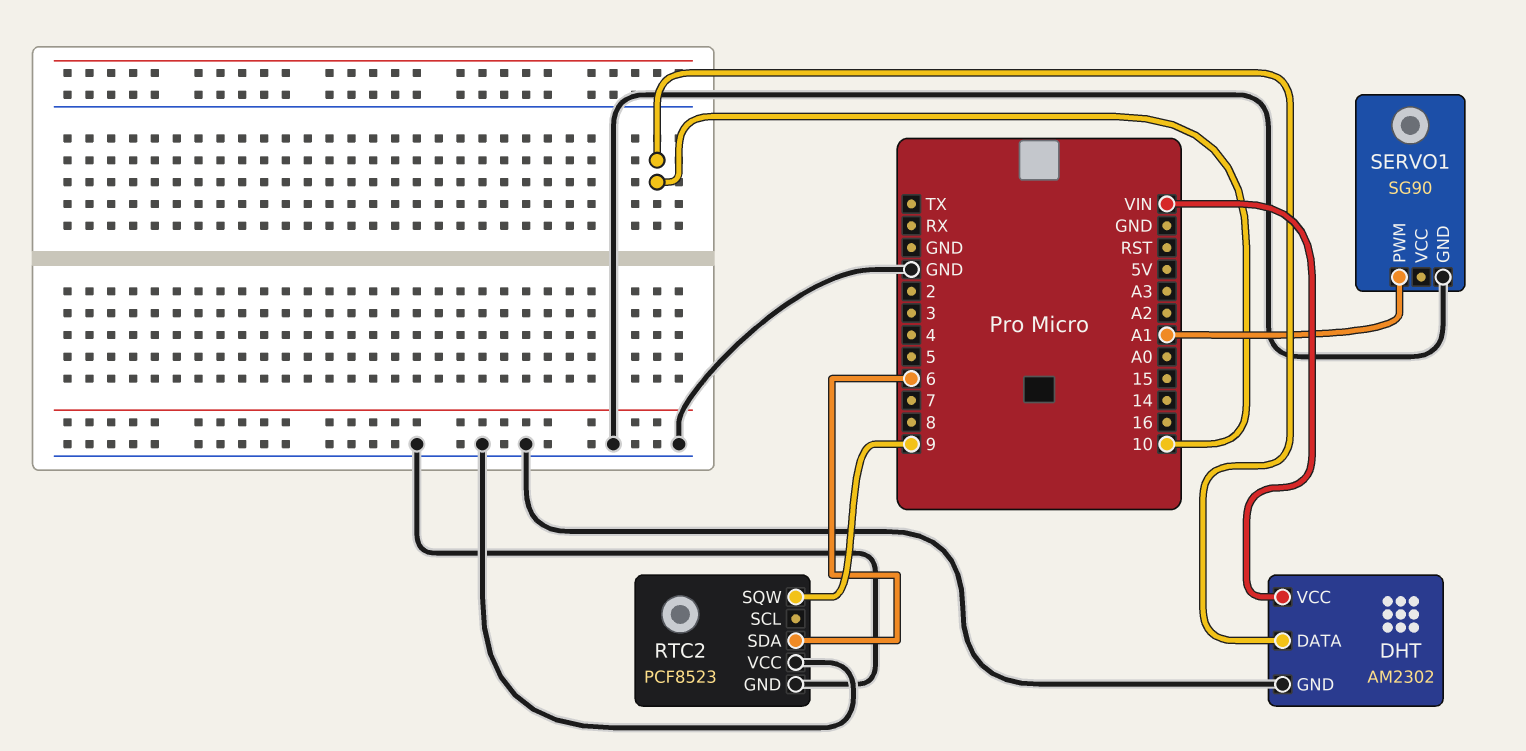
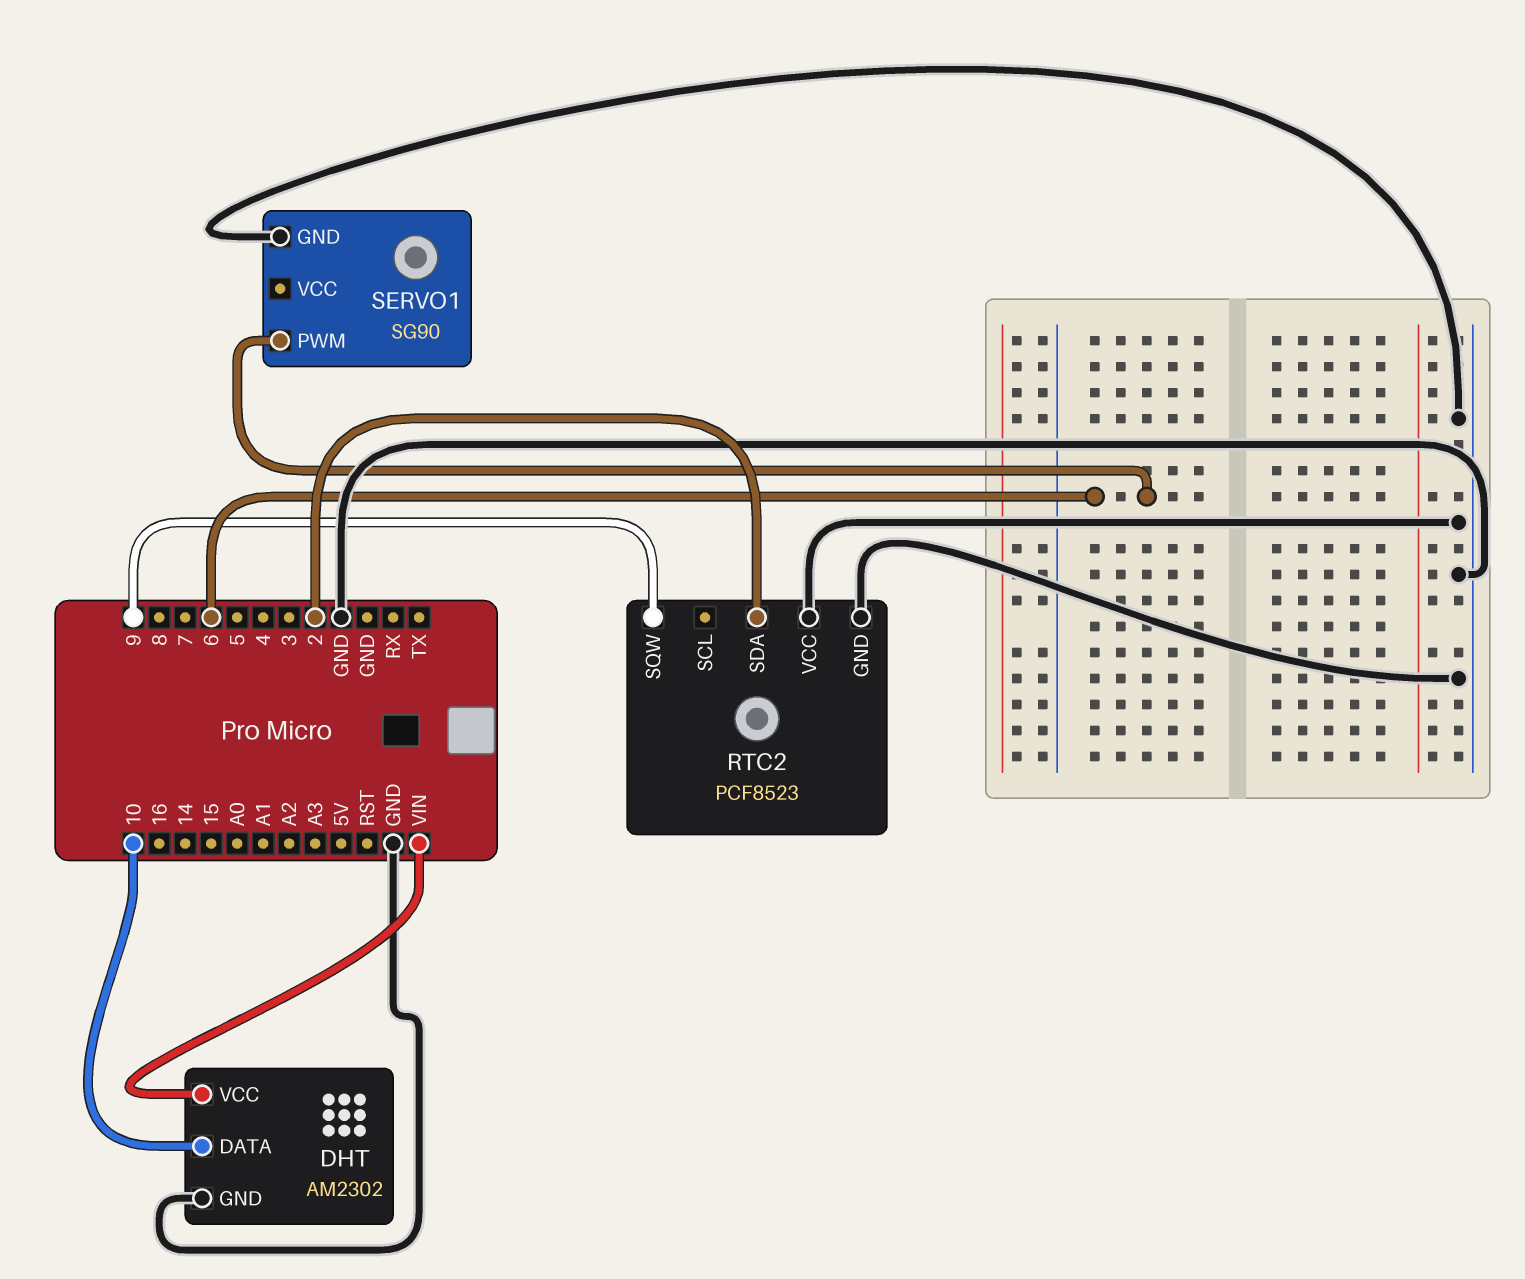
RTC2 pin SDA: 6 -> 2
SERVO1 pin PWM: A1 -> 6

